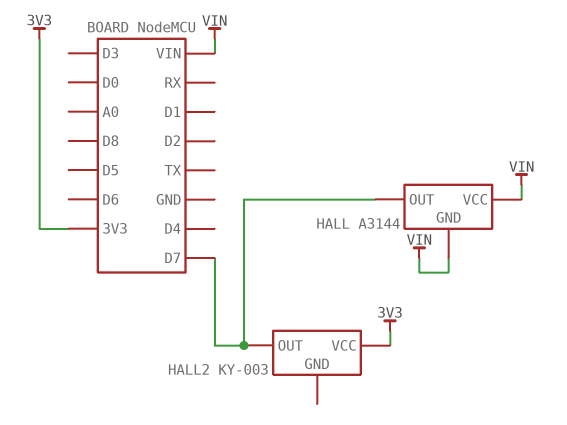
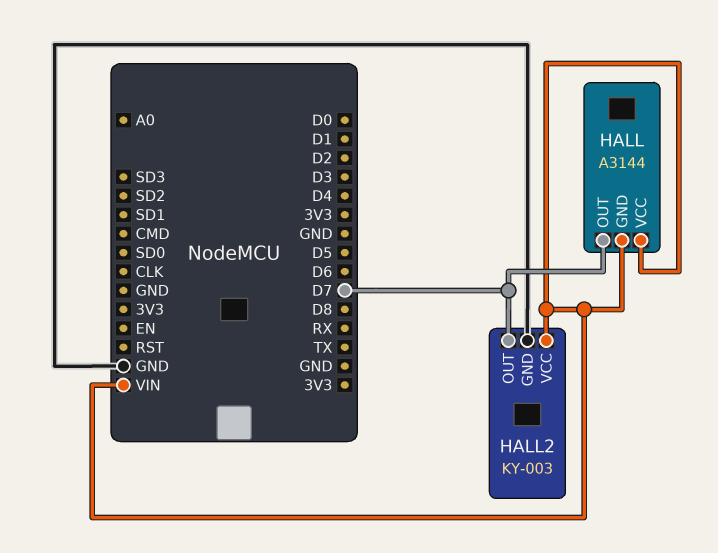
HALL2 pin GND: none -> GND
HALL2 pin VCC: 3V3 -> VIN

